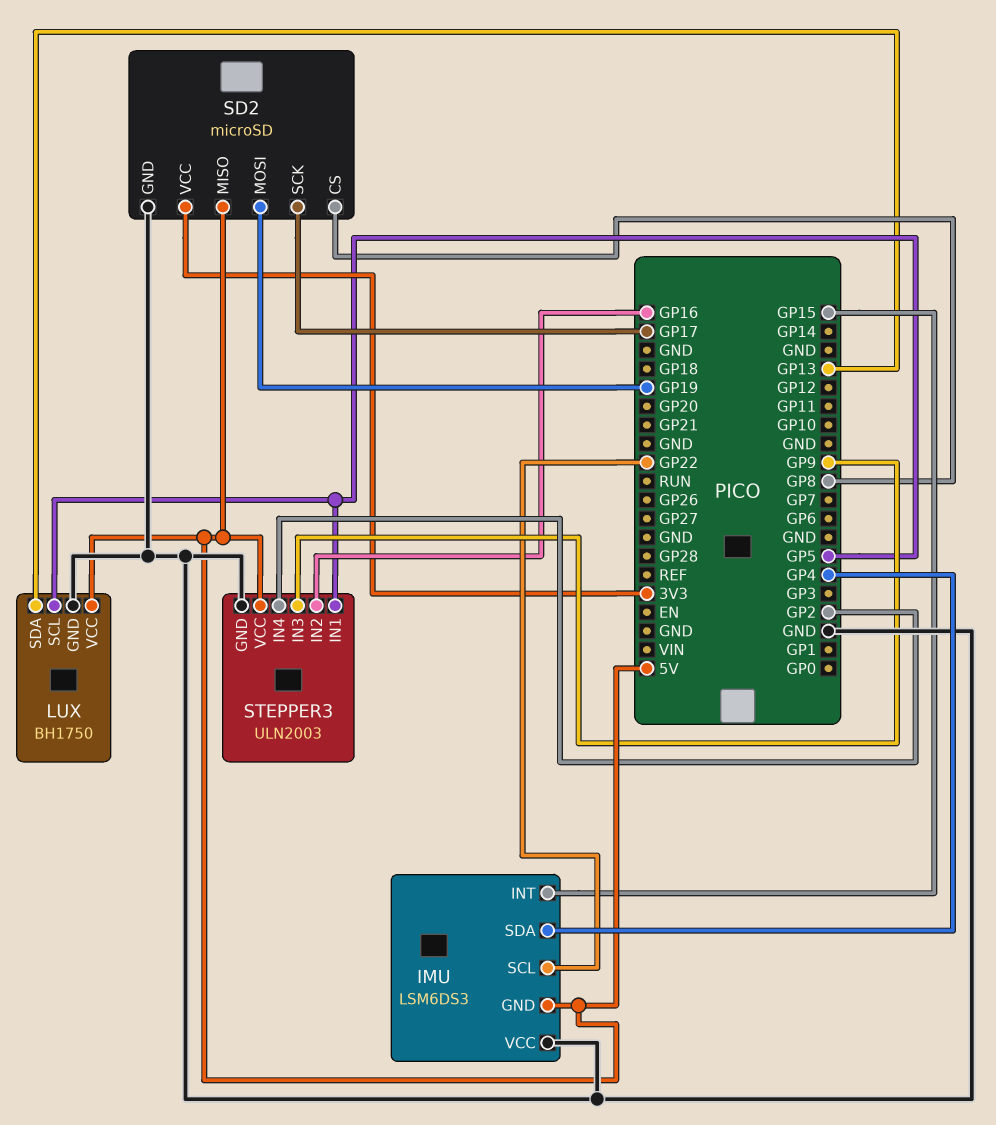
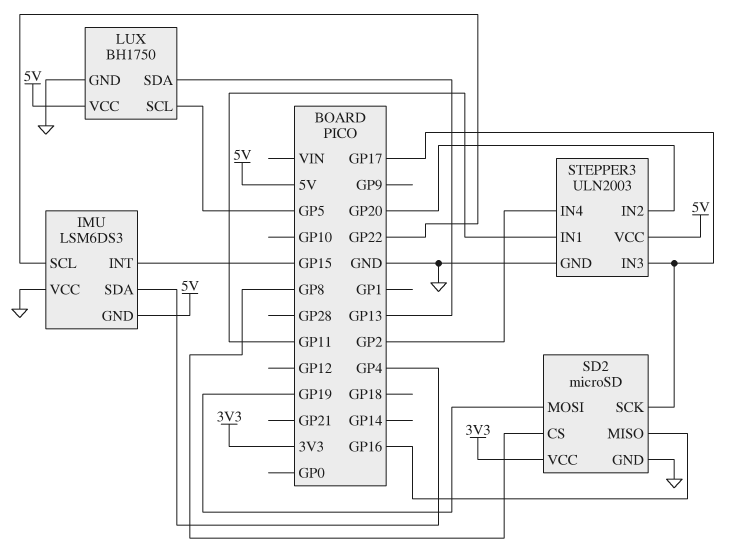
SD2 pin MISO: 5V -> GP16
STEPPER3 pin IN1: GP5 -> GP11
STEPPER3 pin IN2: GP16 -> GP20
STEPPER3 pin IN3: GP9 -> GP17

